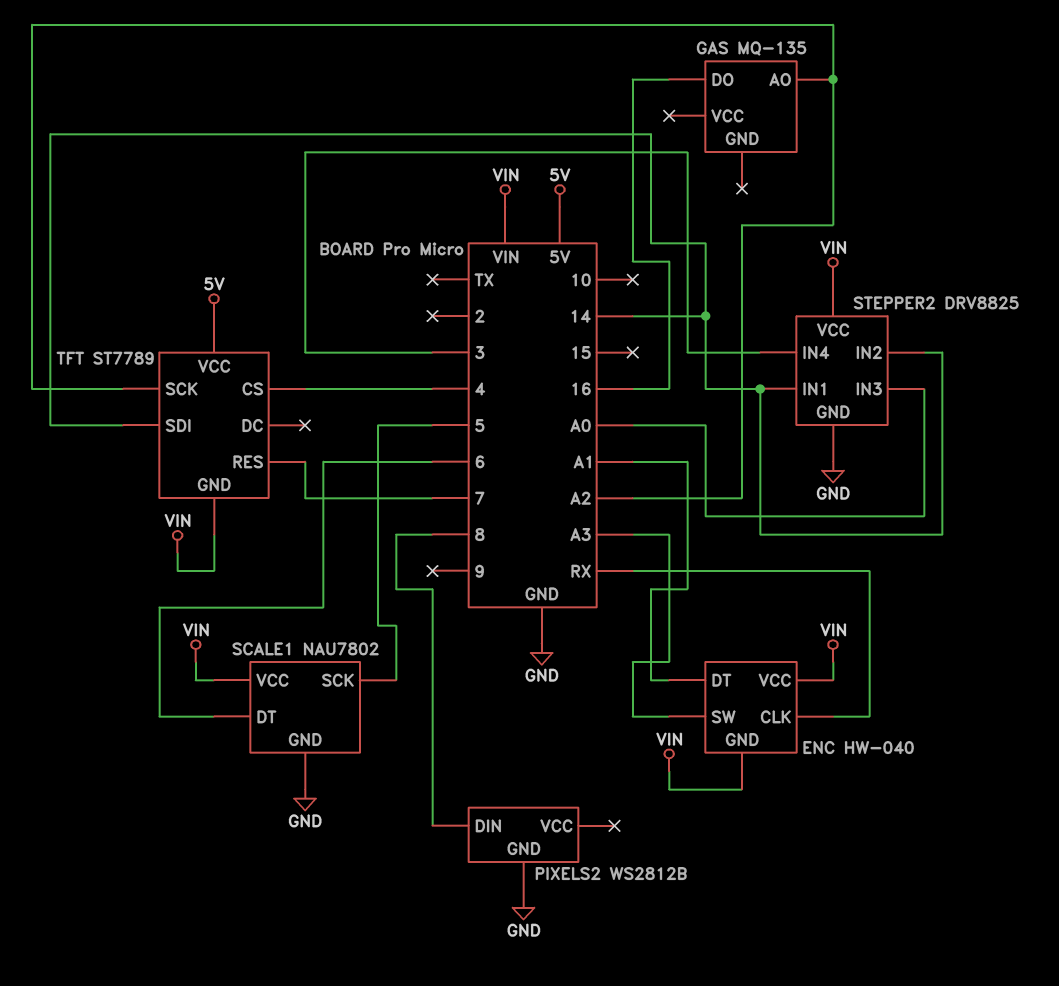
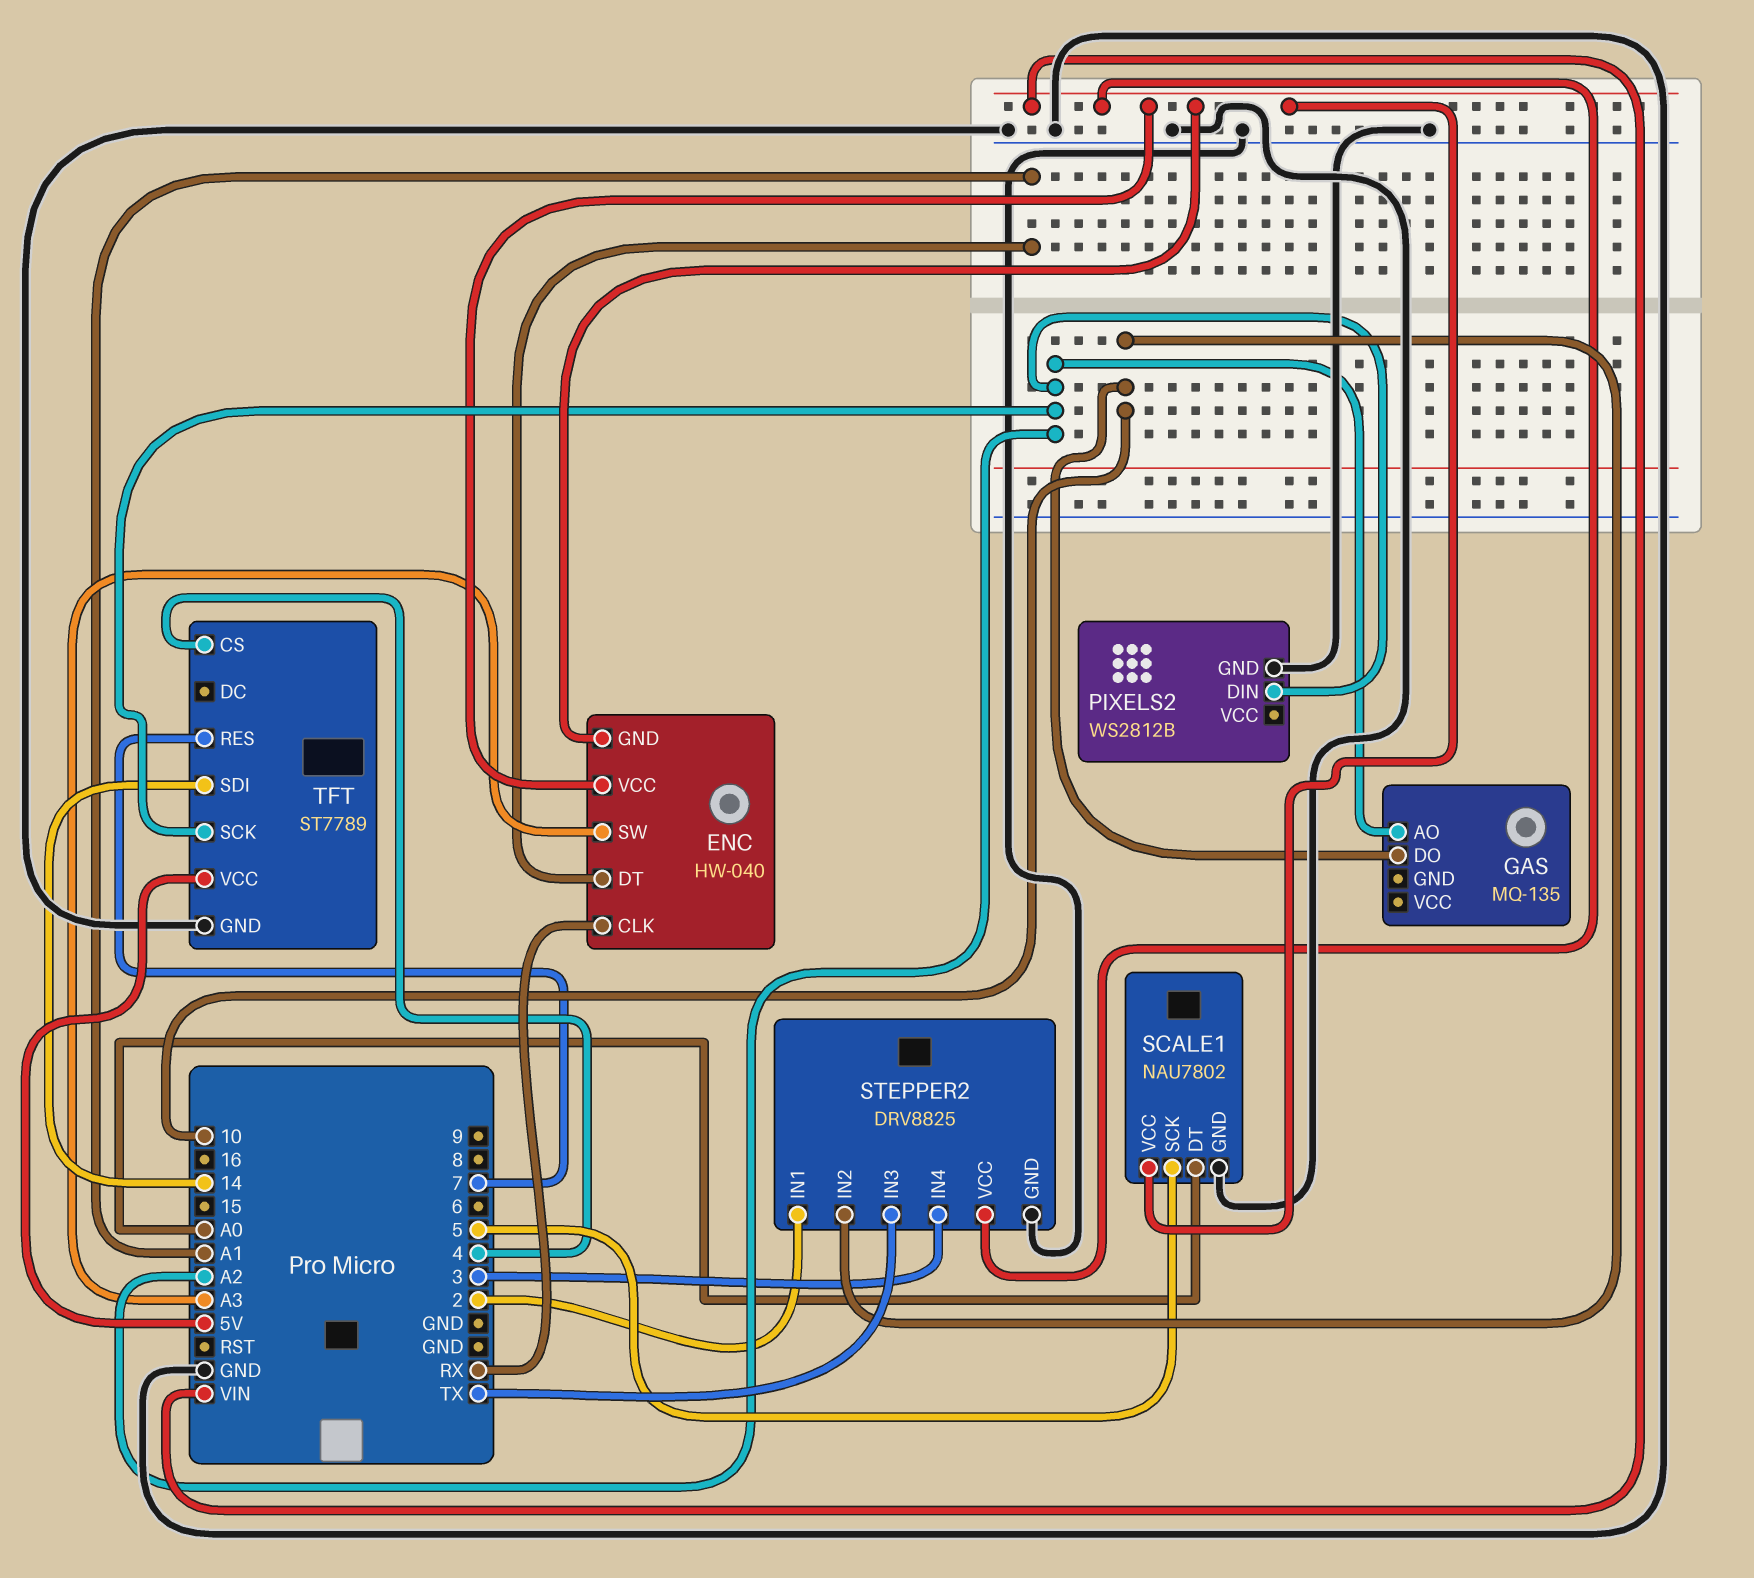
GAS pin DO: 16 -> 10
PIXELS2 pin DIN: 8 -> A2
SCALE1 pin DT: 6 -> A0
STEPPER2 pin IN1: 14 -> 2
STEPPER2 pin IN2: 14 -> 10
STEPPER2 pin IN3: A0 -> TX
TFT pin GND: VIN -> GND

